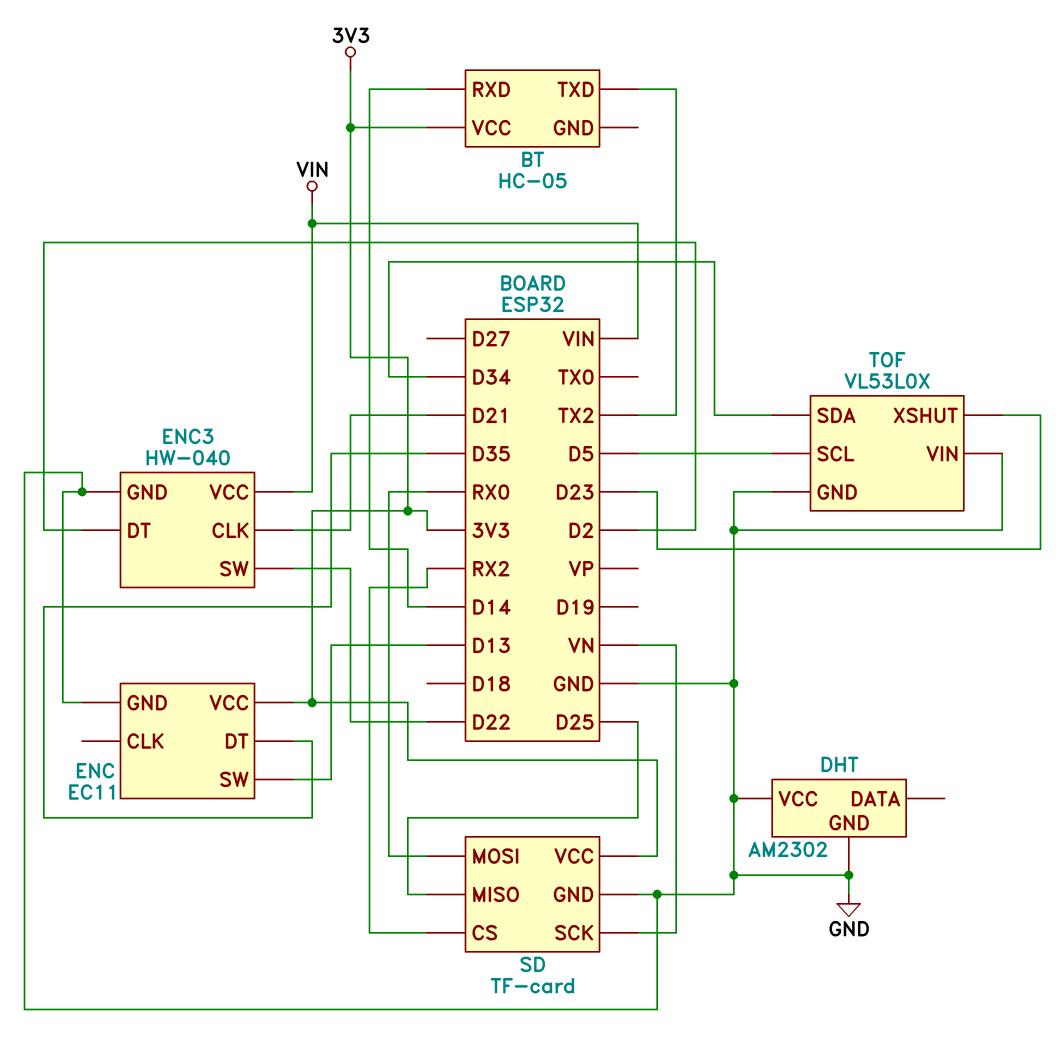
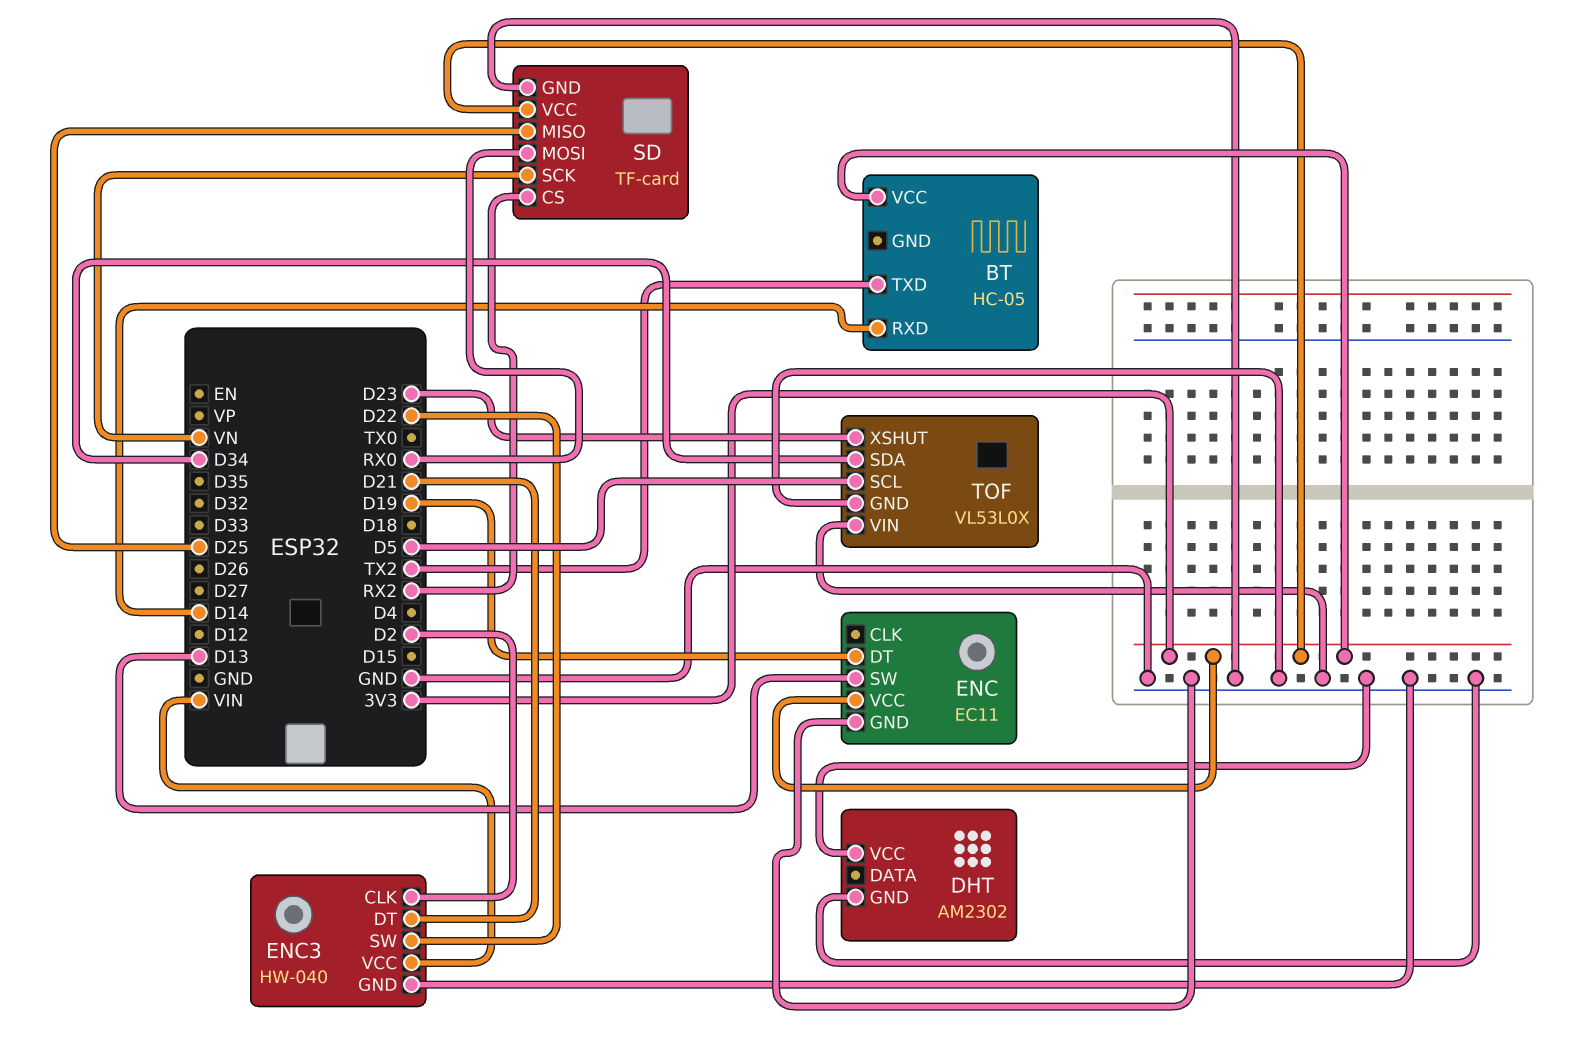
ENC pin DT: D35 -> D19
ENC3 pin CLK: D21 -> D2
ENC3 pin DT: D2 -> D21

